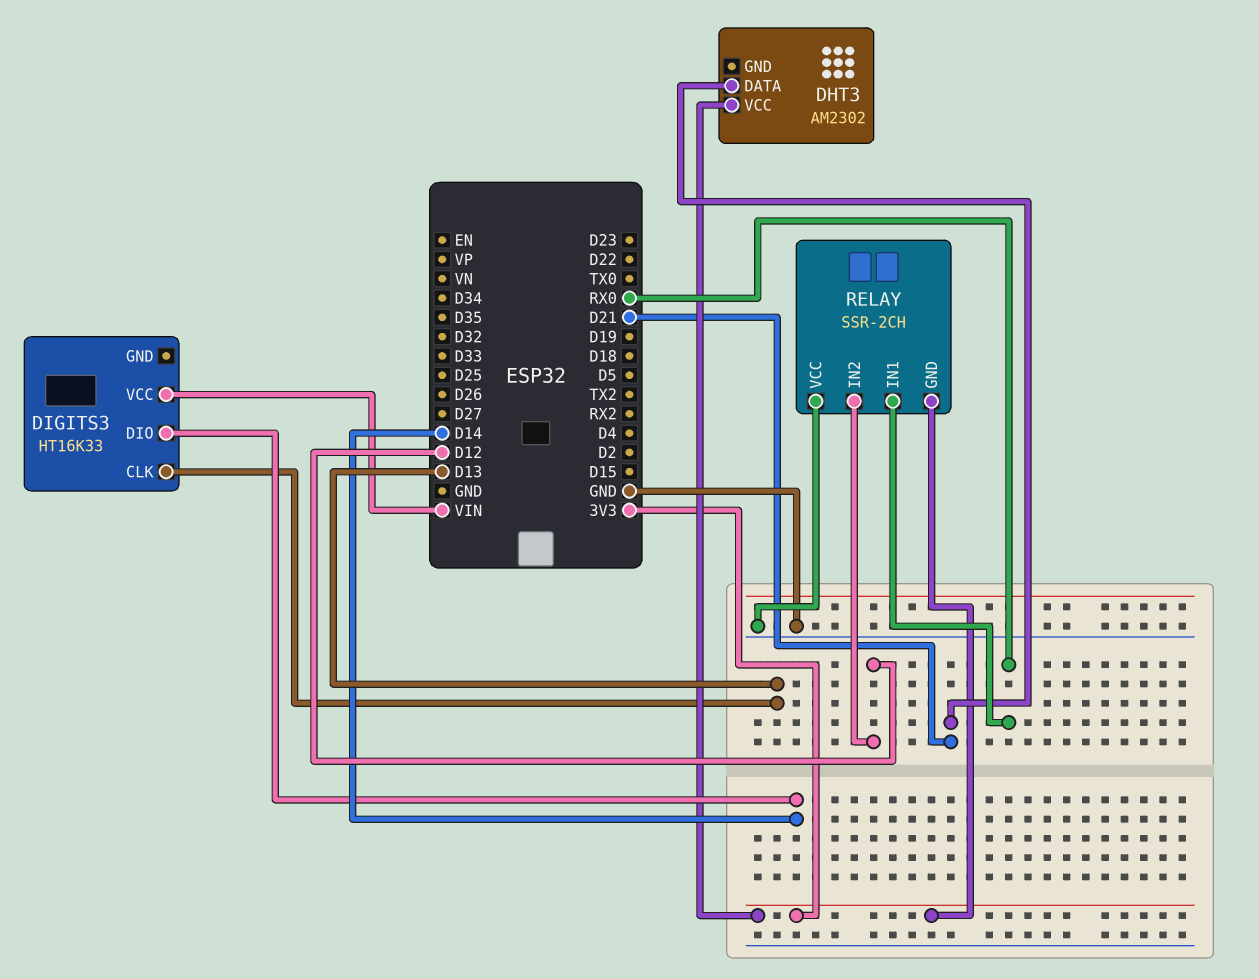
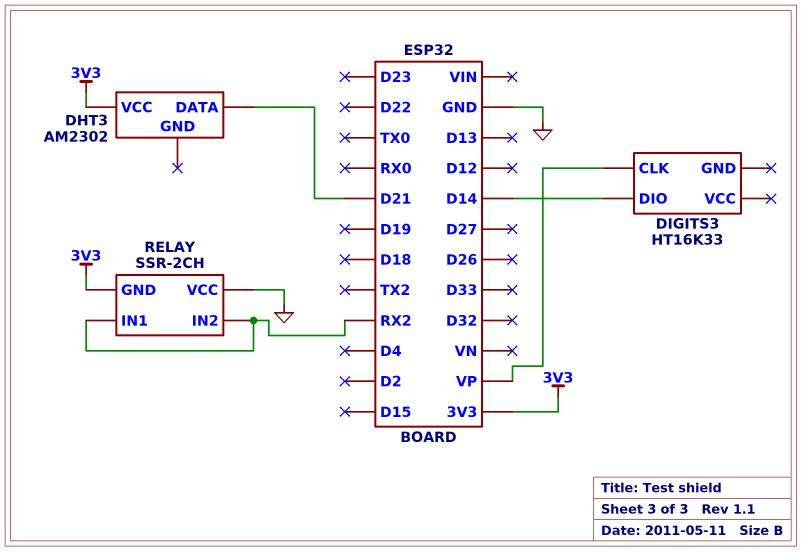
DIGITS3 pin CLK: D13 -> VP
DIGITS3 pin VCC: VIN -> none
RELAY pin IN1: RX0 -> RX2
RELAY pin IN2: D12 -> RX2

